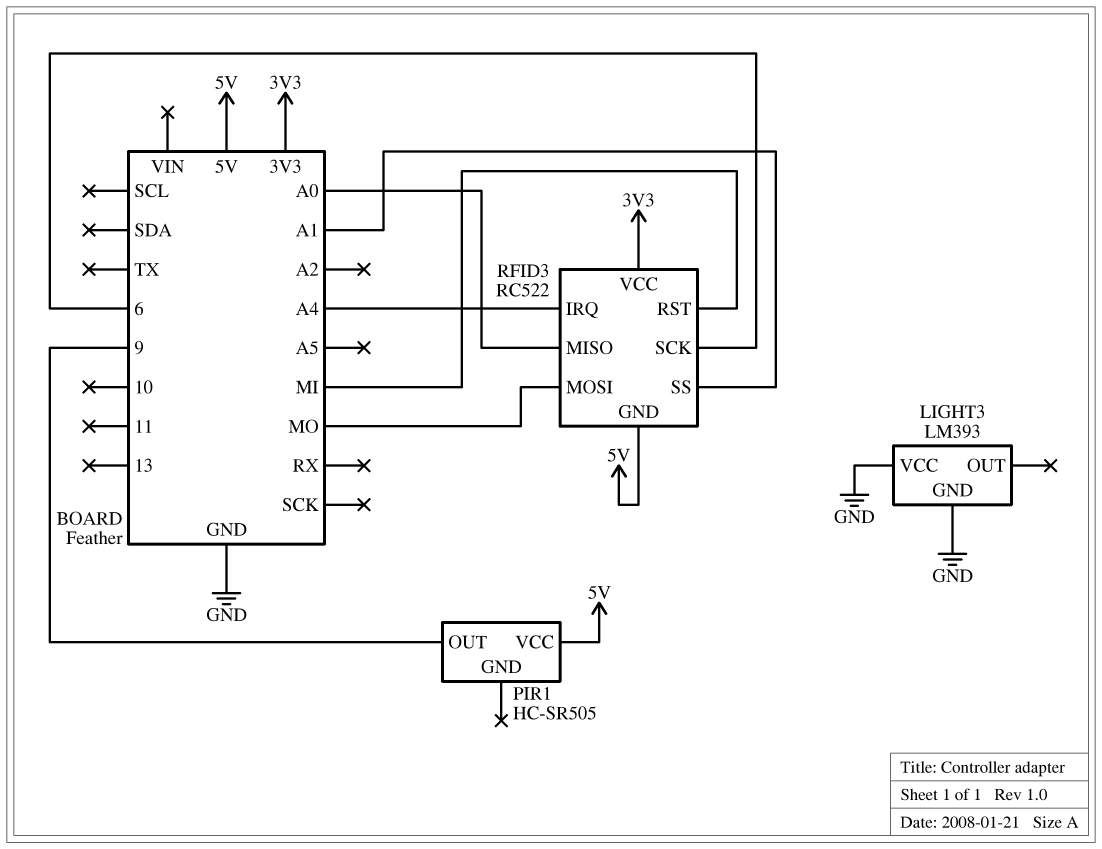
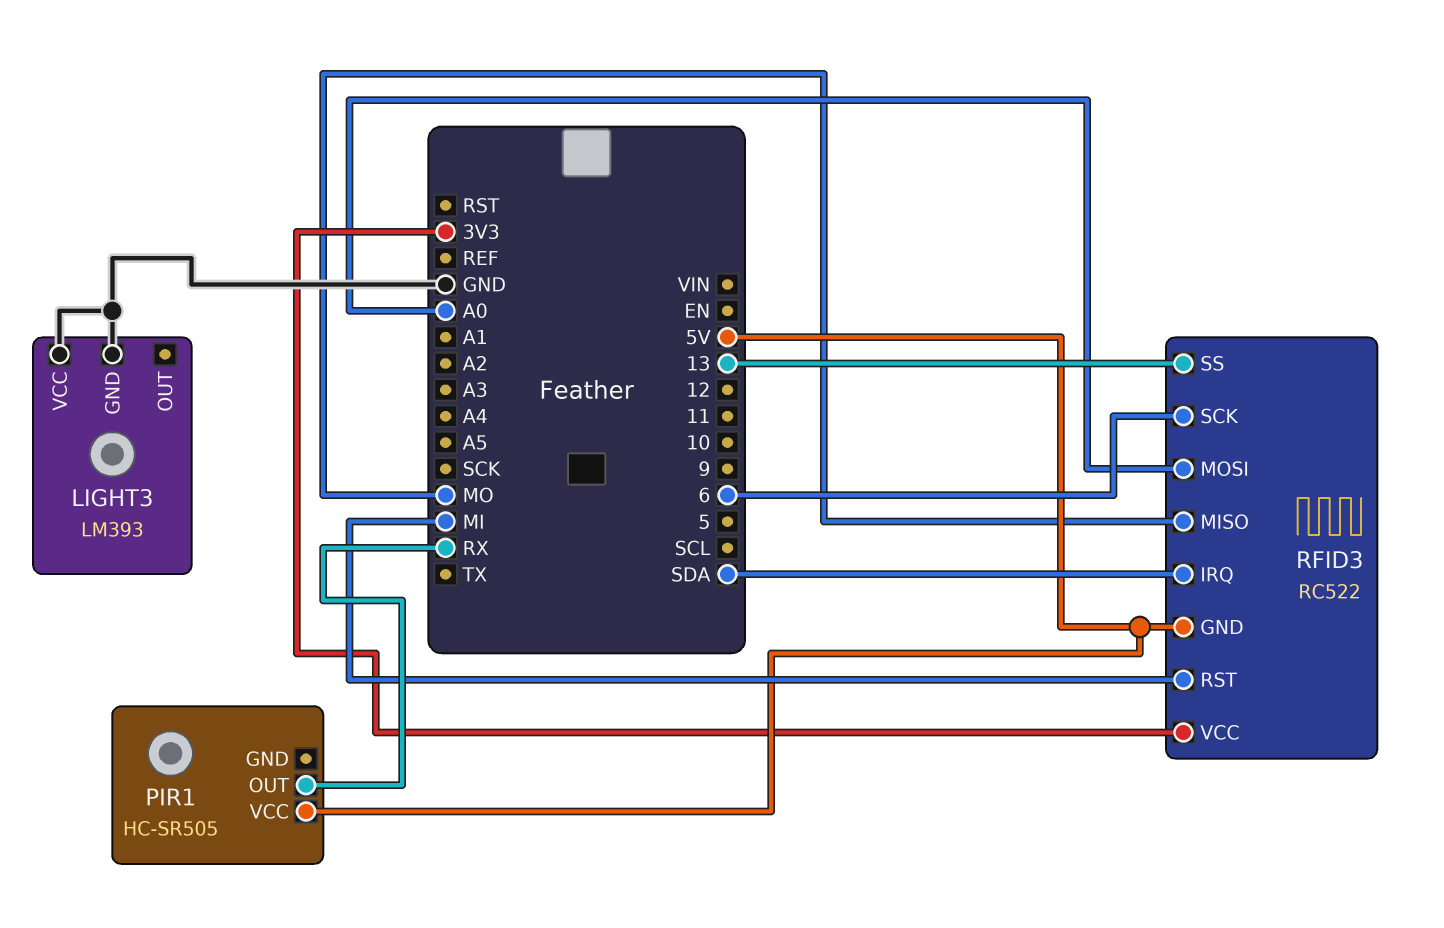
PIR1 pin OUT: 9 -> RX
RFID3 pin IRQ: A4 -> SDA
RFID3 pin MISO: A0 -> MO
RFID3 pin MOSI: MO -> A0
RFID3 pin SS: A1 -> 13

